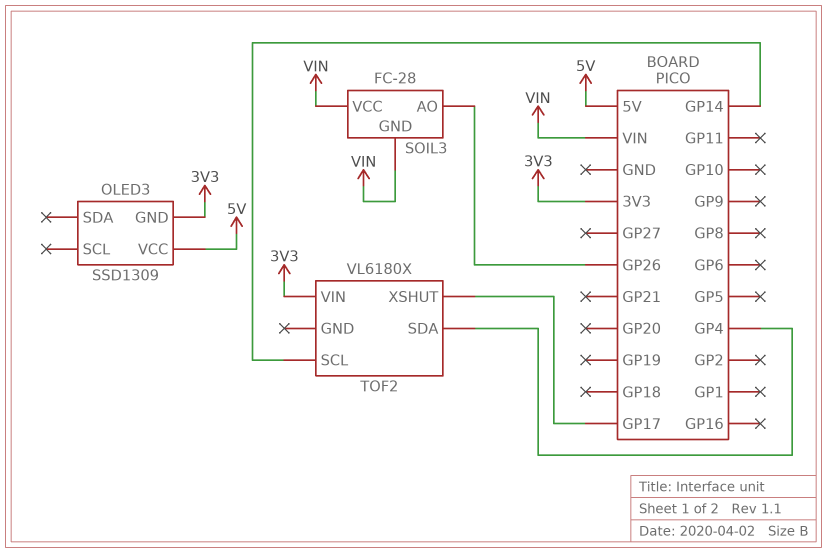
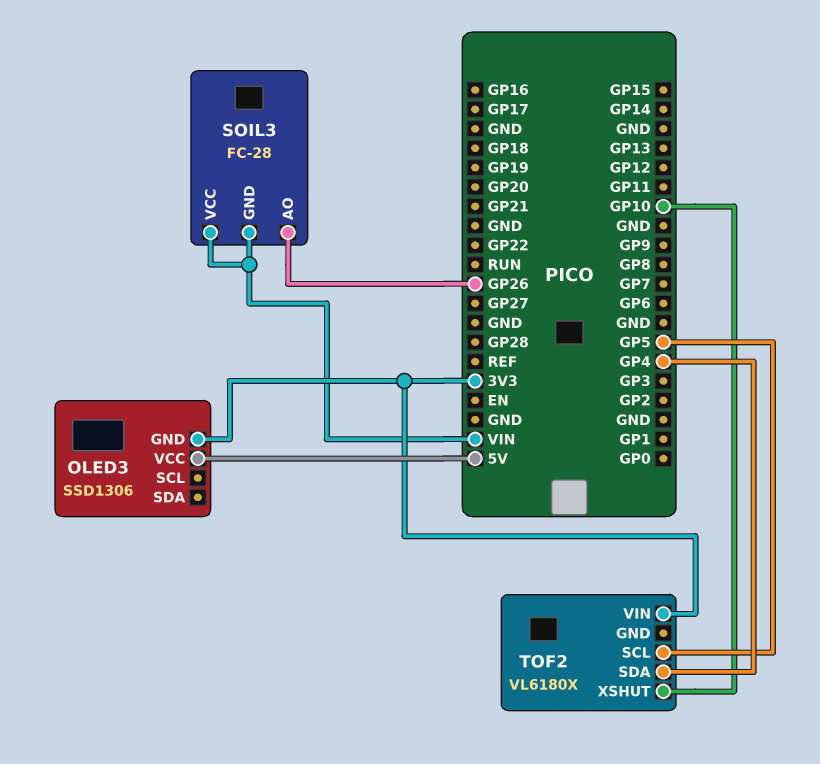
OLED3: SSD1309 -> SSD1306
TOF2 pin SCL: GP14 -> GP5
TOF2 pin XSHUT: GP17 -> GP10

